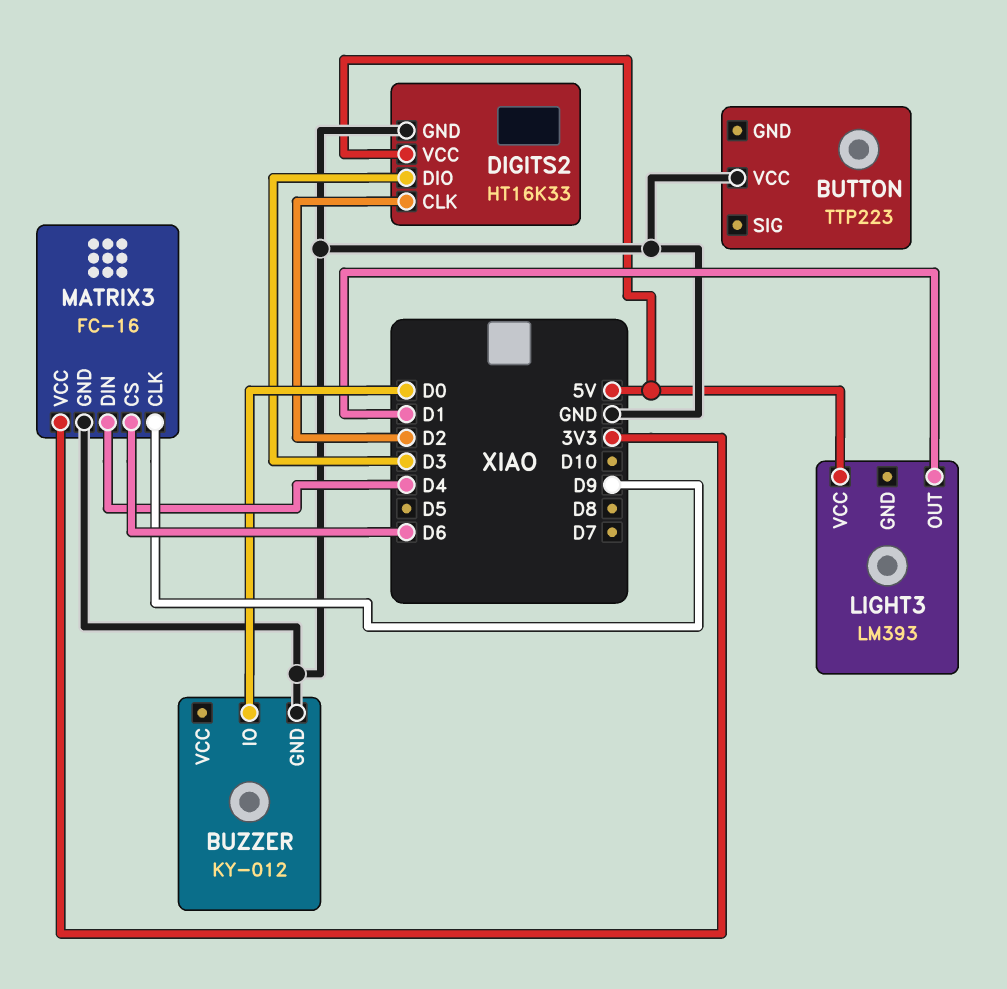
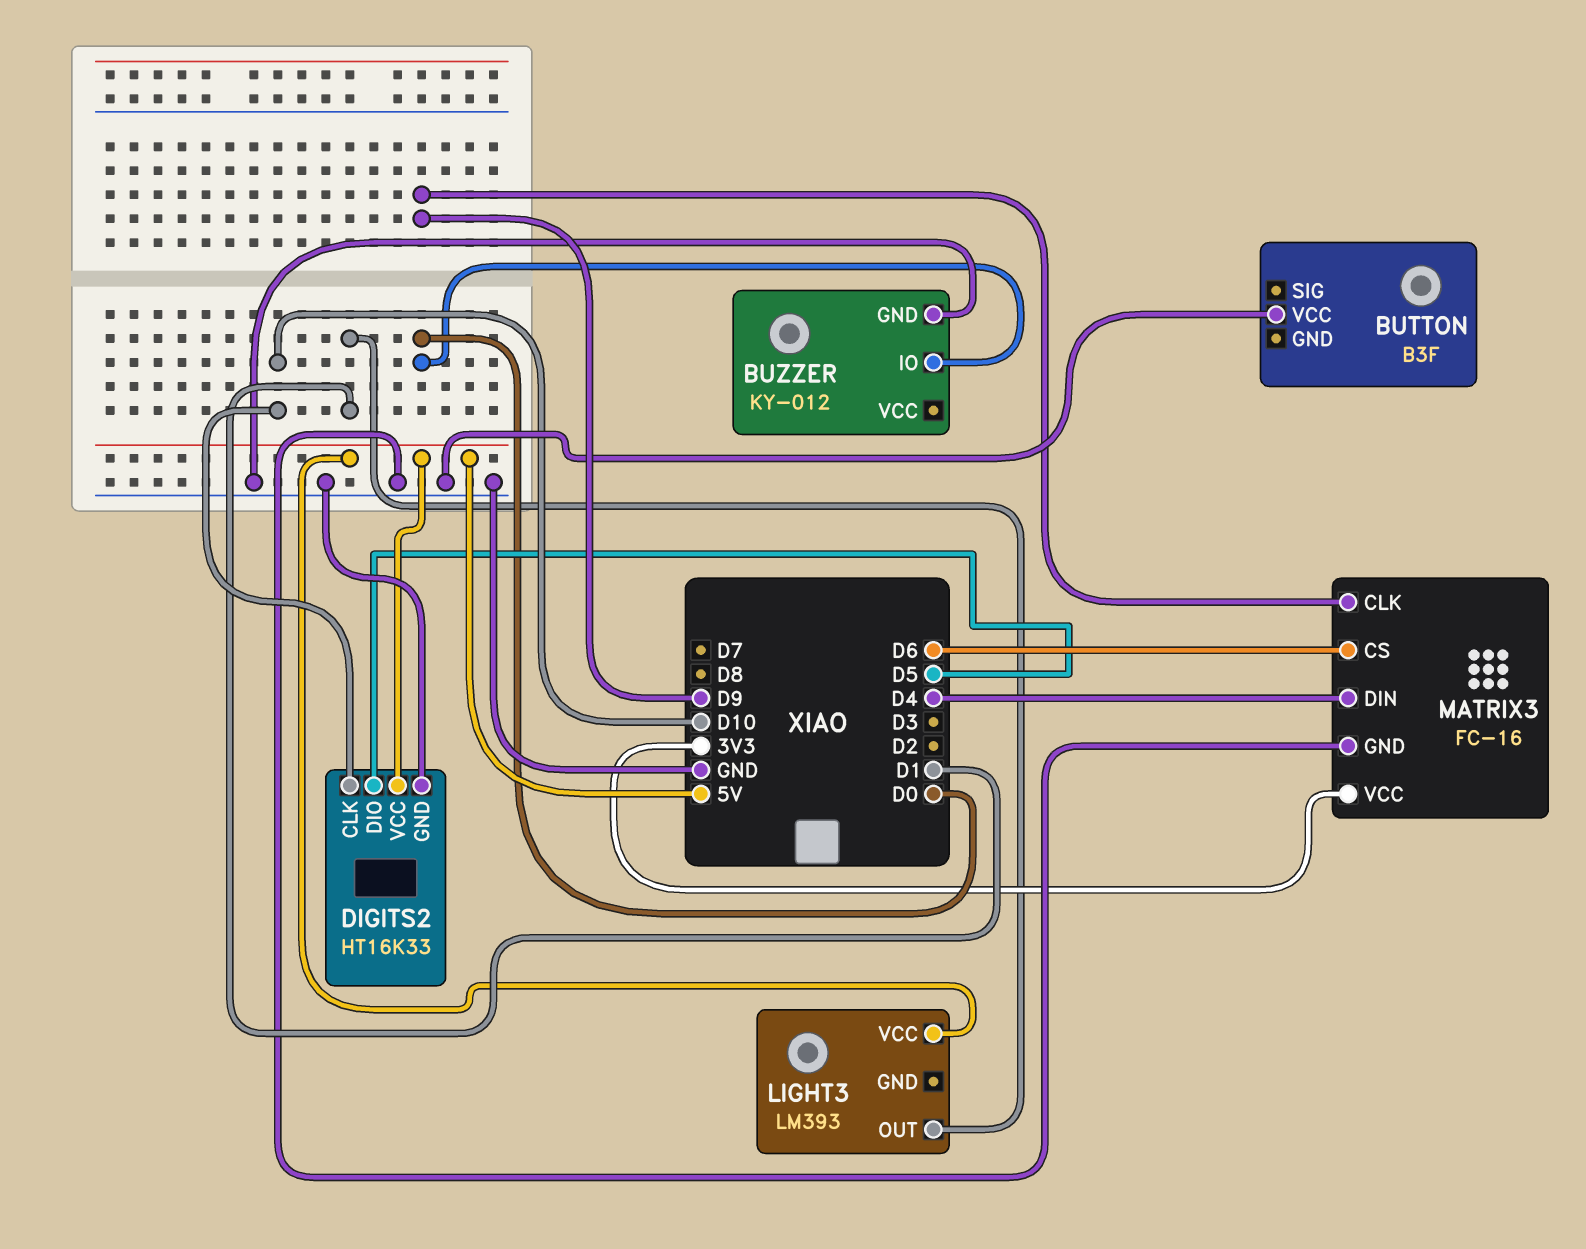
BUTTON: TTP223 -> B3F
DIGITS2 pin CLK: D2 -> D10
DIGITS2 pin DIO: D3 -> D5

